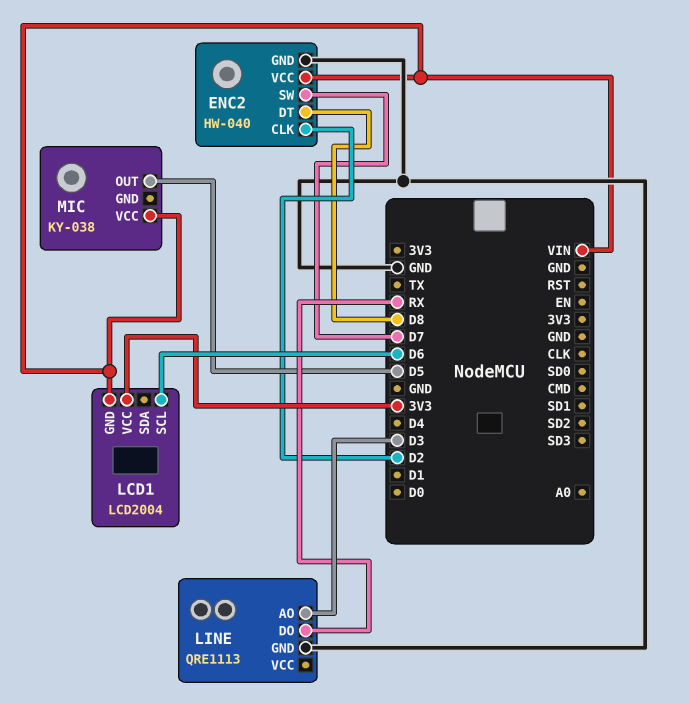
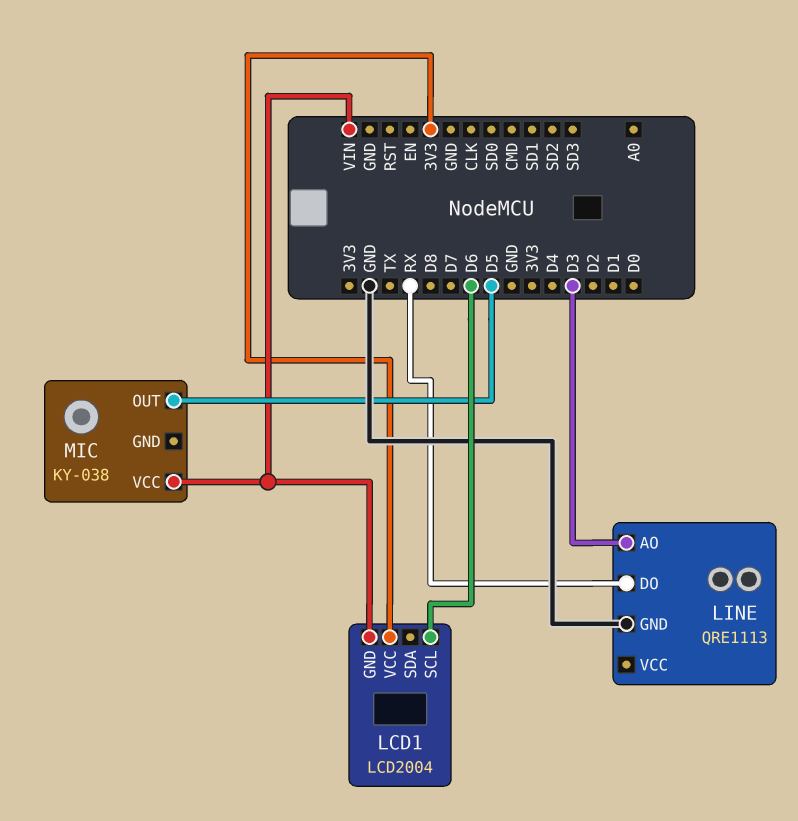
ENC2: HW-040 -> none
ENC2 pin CLK: D2 -> none
ENC2 pin DT: D8 -> none
ENC2 pin GND: GND -> none
ENC2 pin SW: D7 -> none
ENC2 pin VCC: VIN -> none

